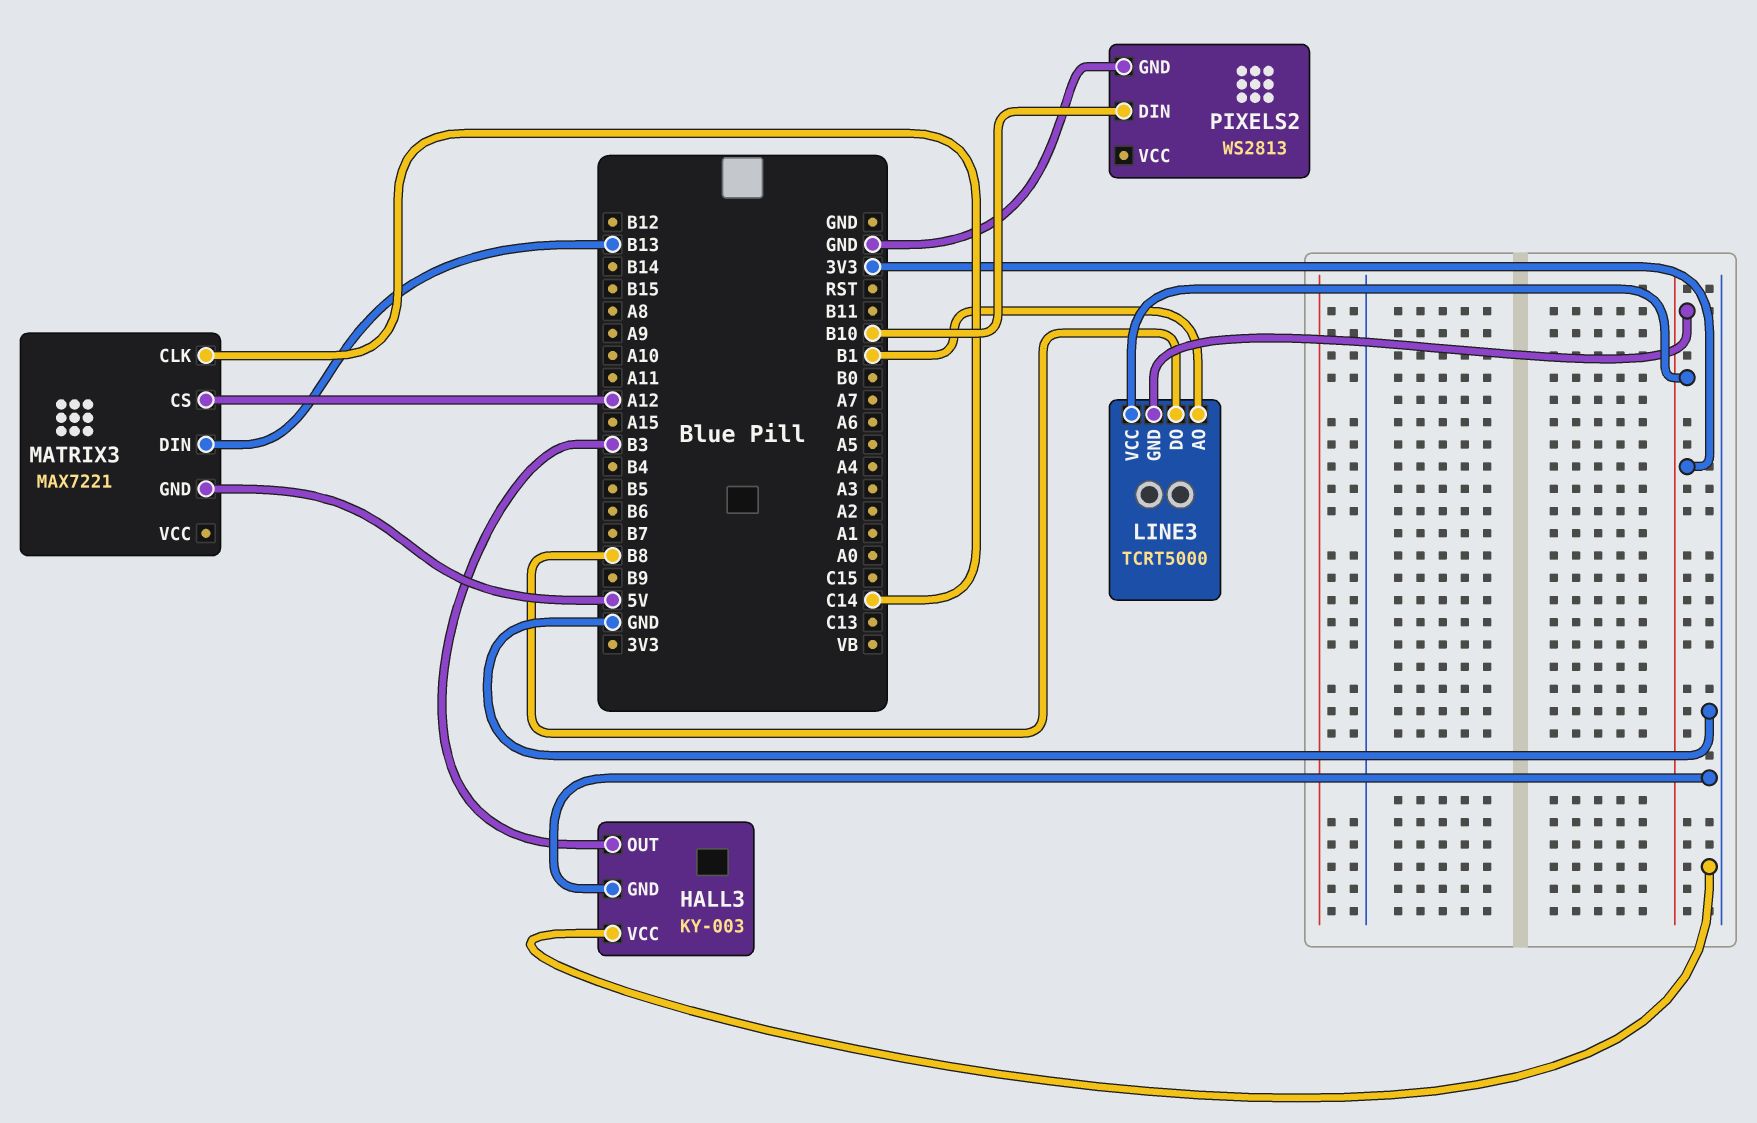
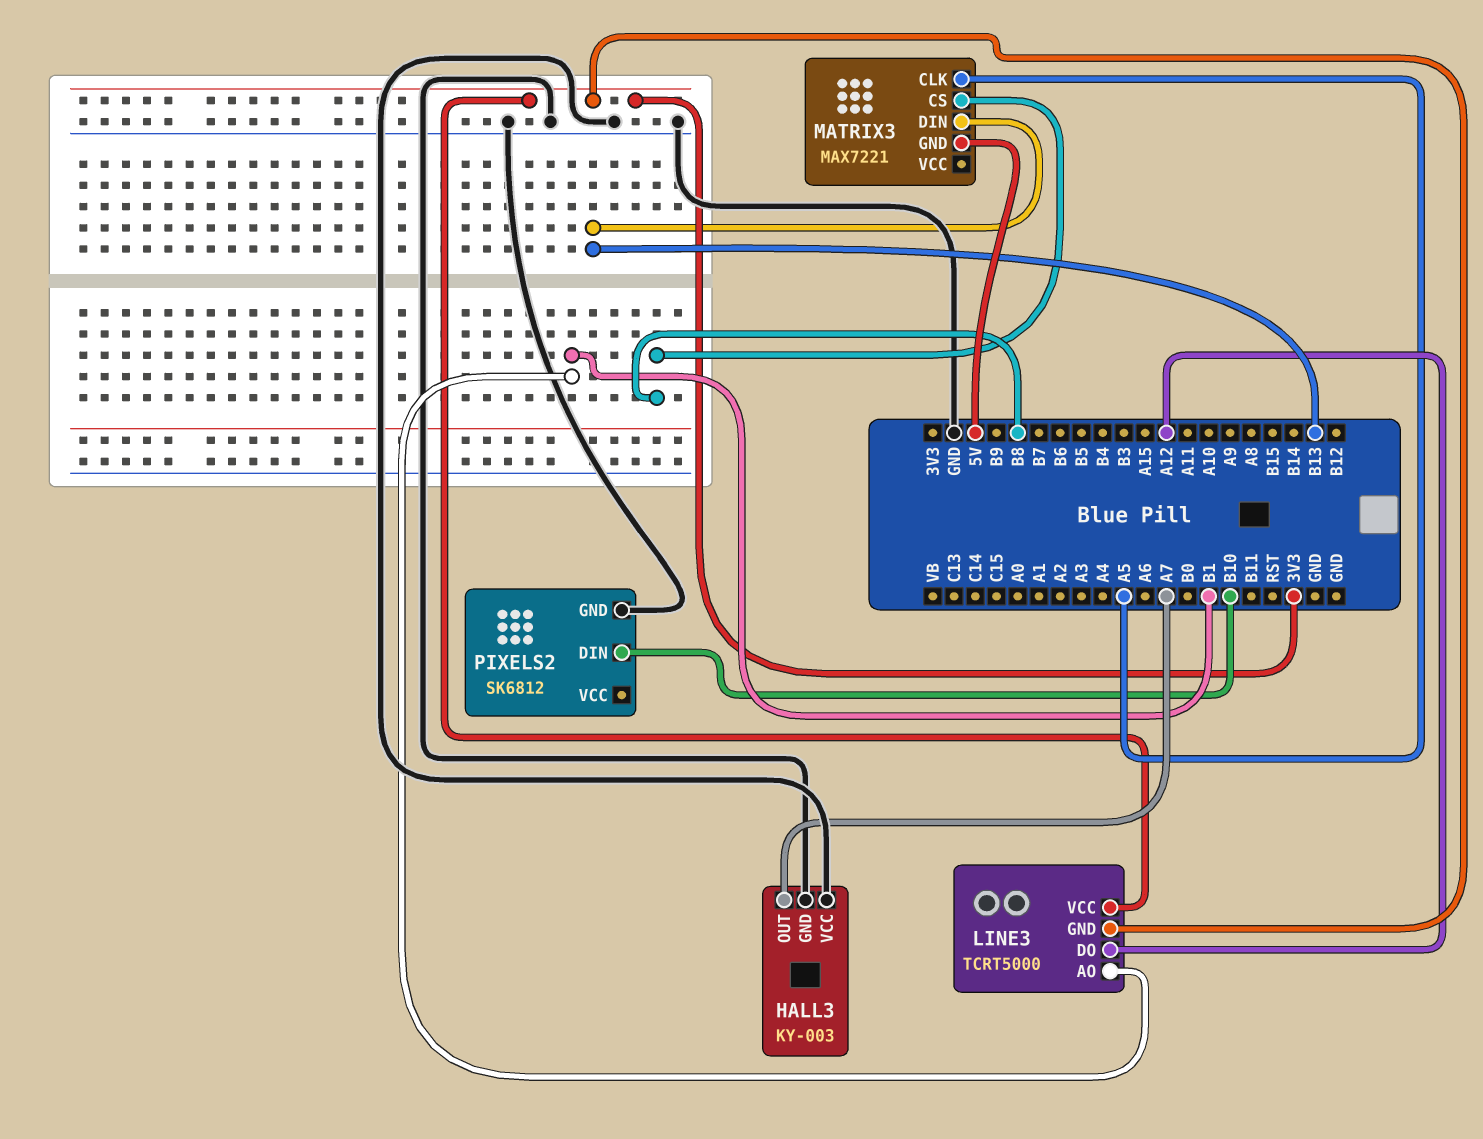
HALL3 pin OUT: B3 -> A7
LINE3 pin DO: B8 -> A12
MATRIX3 pin CLK: C14 -> A5
MATRIX3 pin CS: A12 -> B8
PIXELS2: WS2813 -> SK6812

